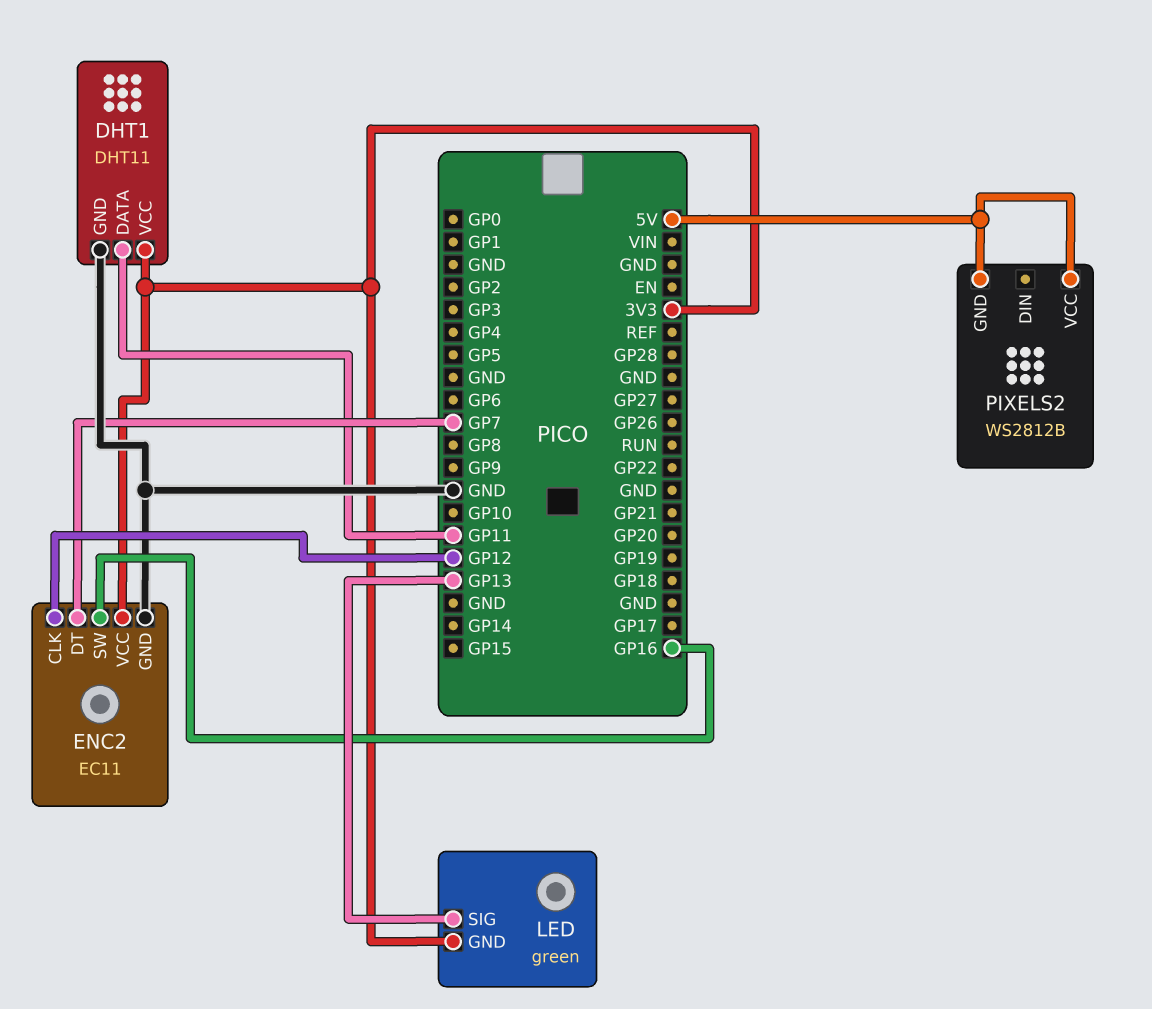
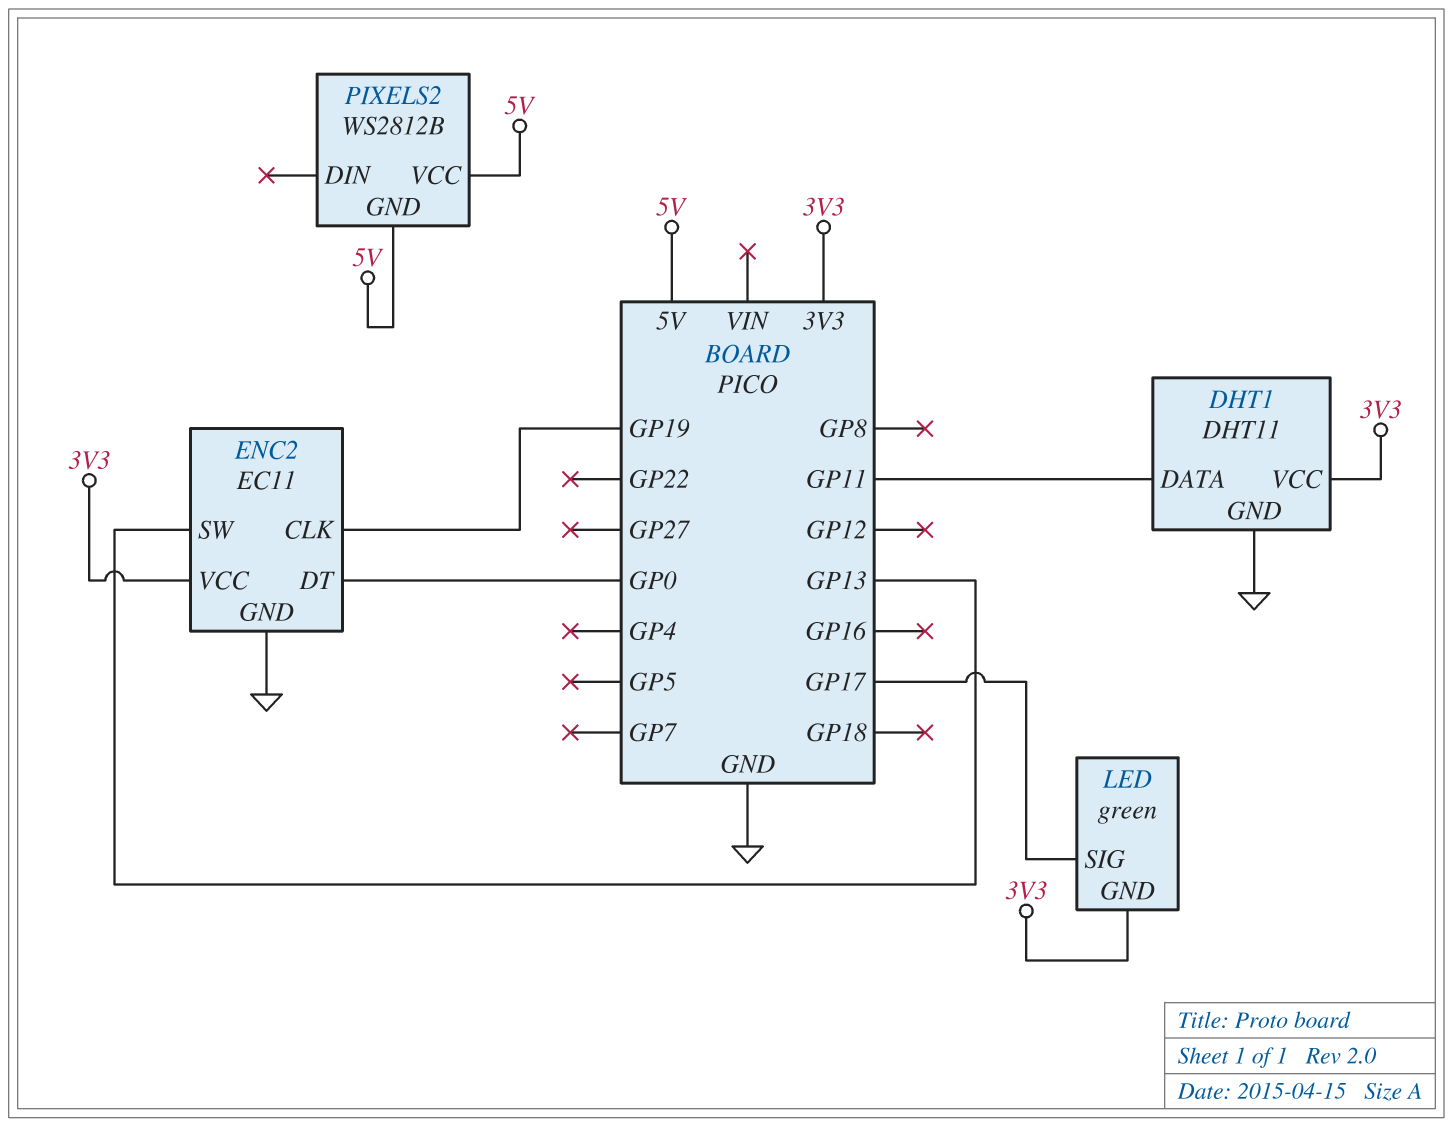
ENC2 pin CLK: GP12 -> GP19
ENC2 pin DT: GP7 -> GP0
ENC2 pin SW: GP16 -> GP13
LED pin SIG: GP13 -> GP17

